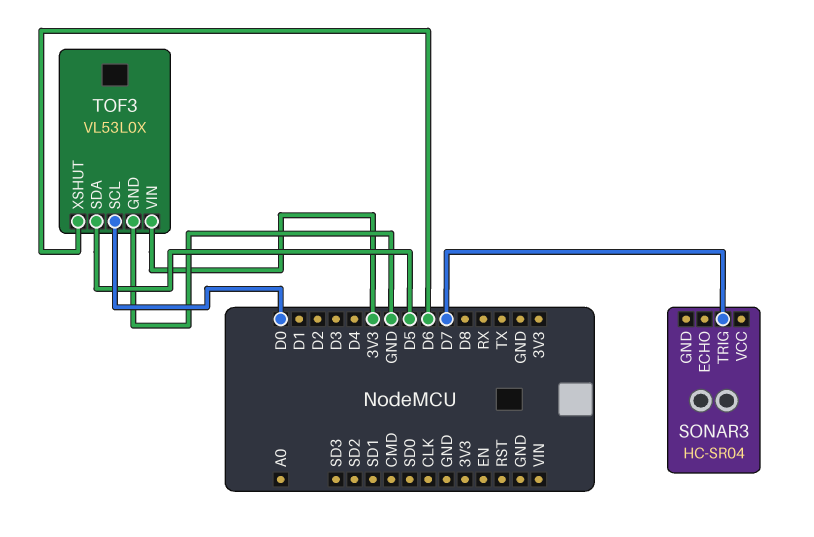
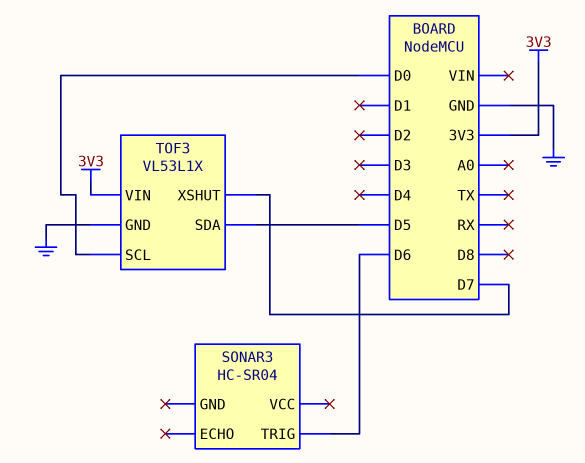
SONAR3 pin TRIG: D7 -> D6
TOF3: VL53L0X -> VL53L1X
TOF3 pin XSHUT: D6 -> D7

